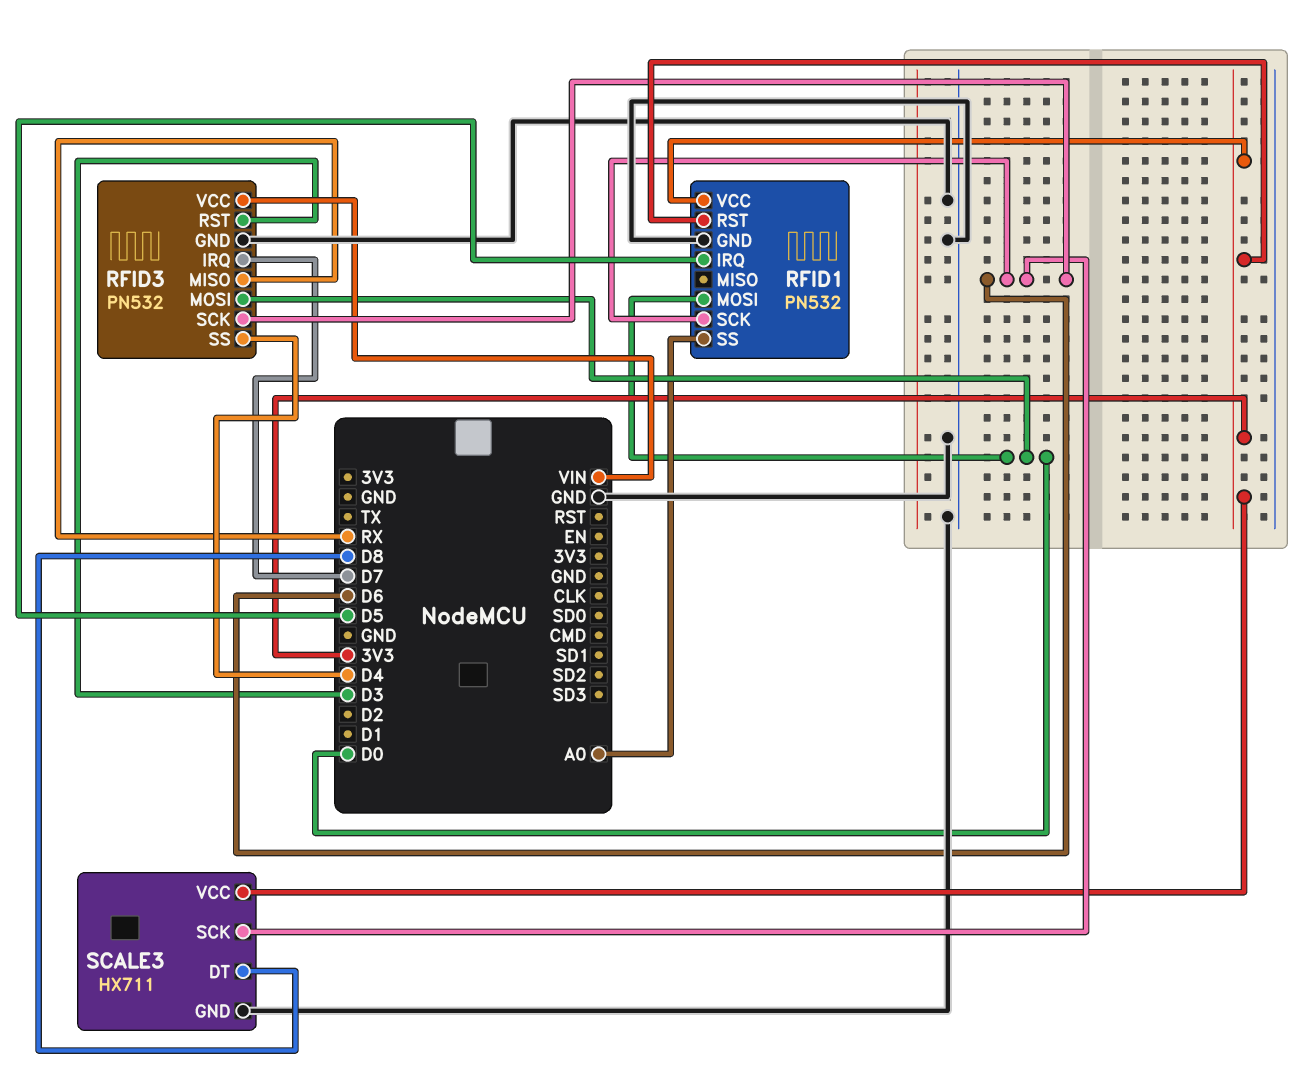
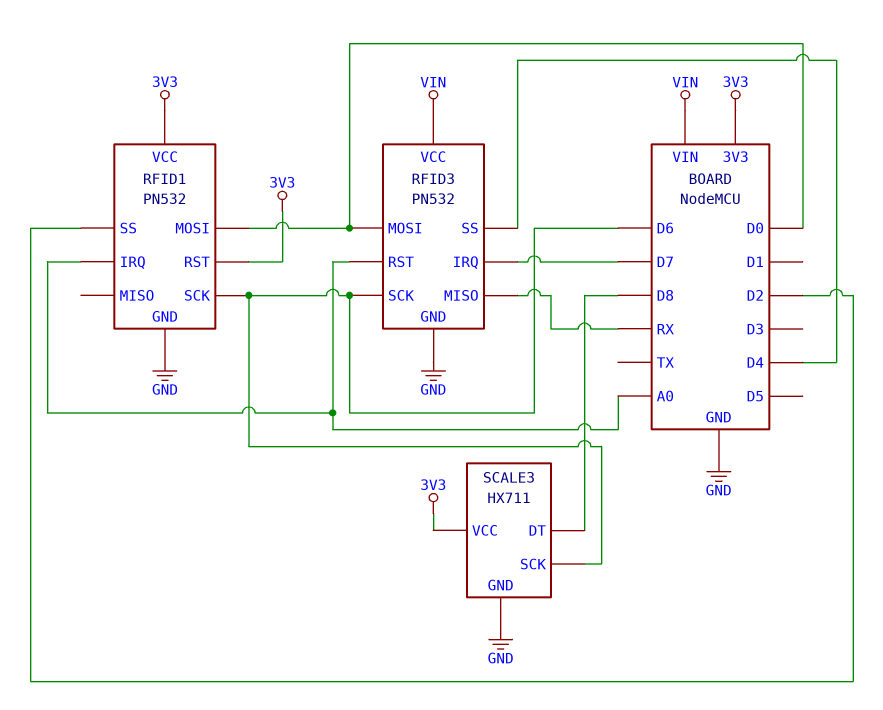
RFID1 pin IRQ: D5 -> A0
RFID1 pin SS: A0 -> D2
RFID3 pin RST: D3 -> A0

